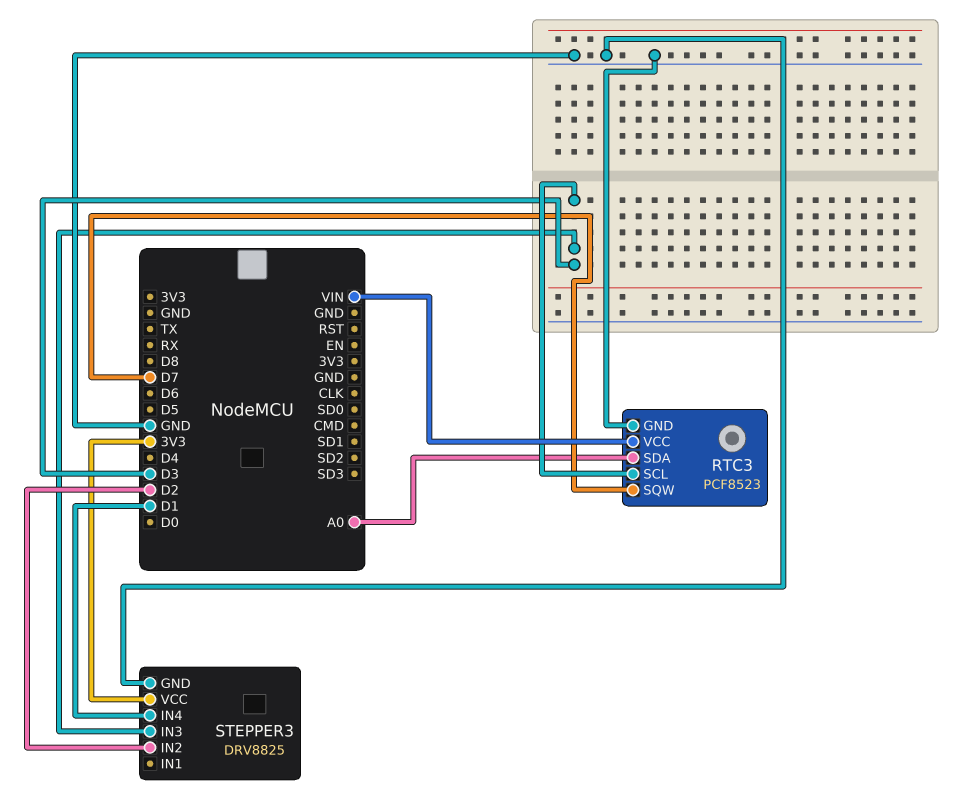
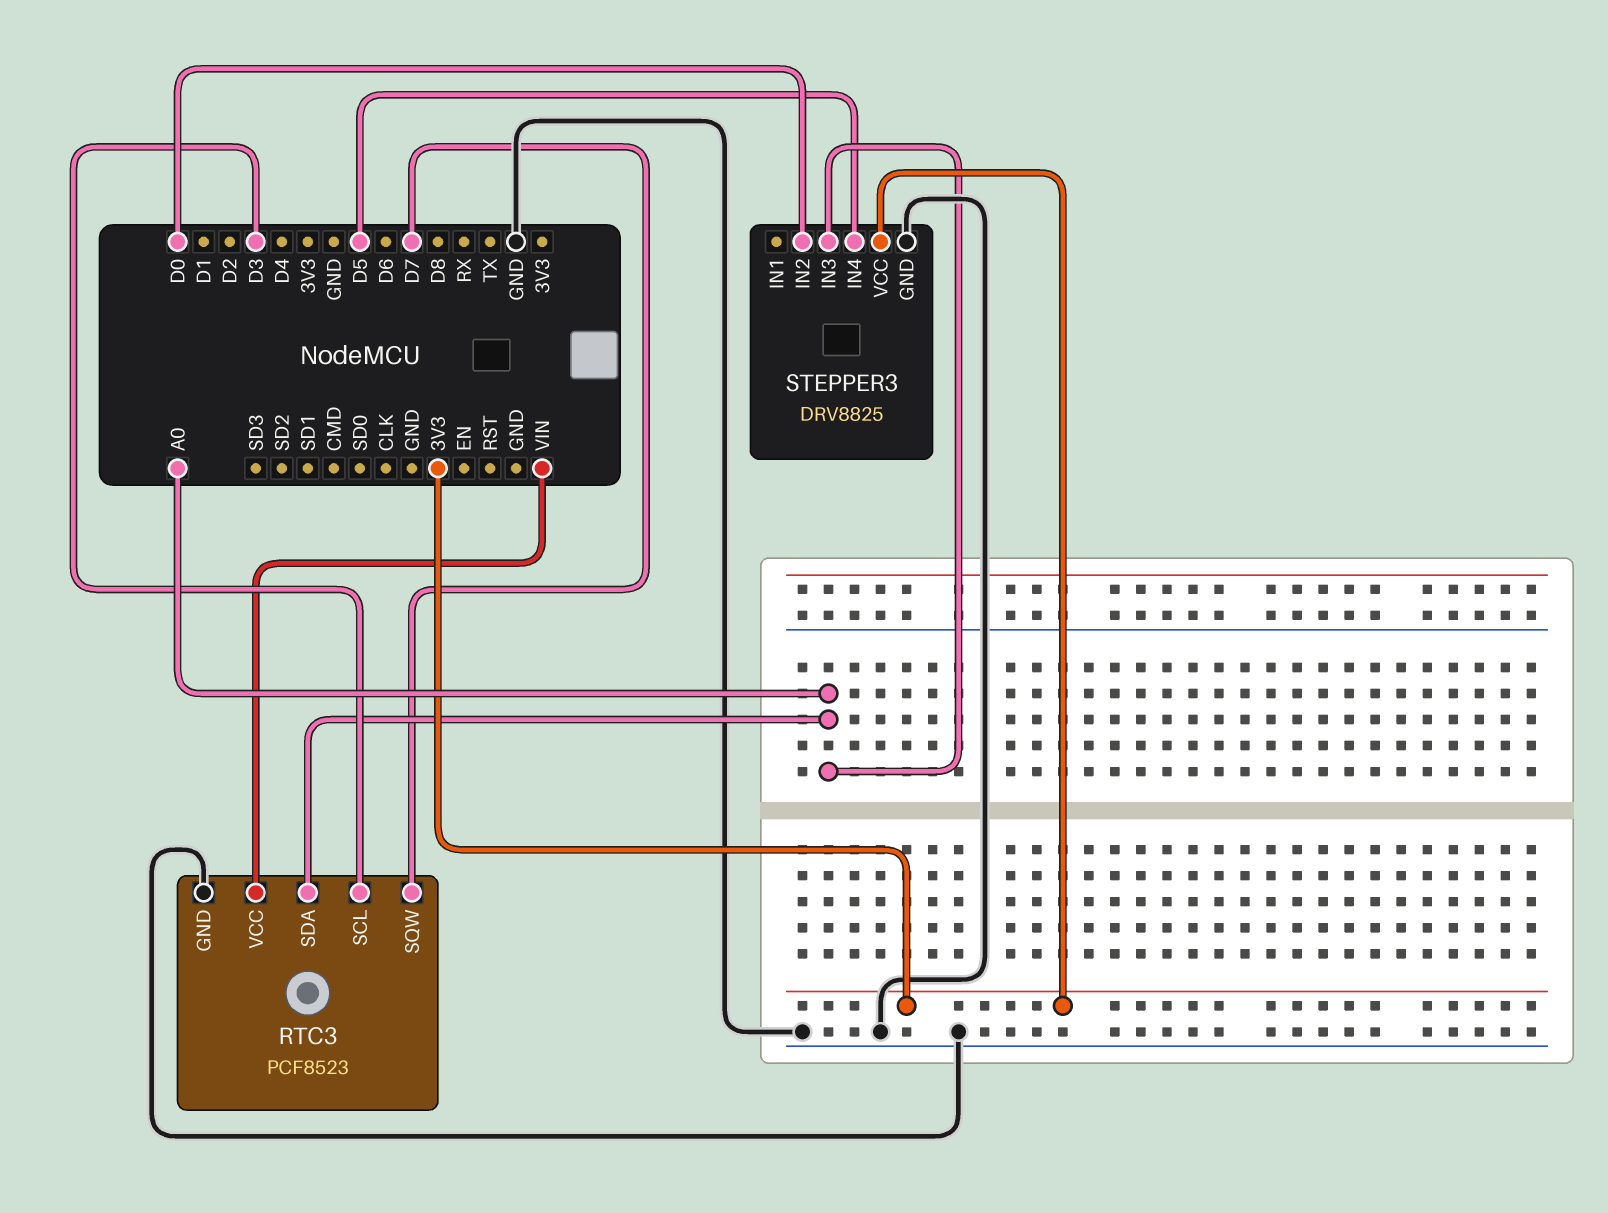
STEPPER3 pin IN2: D2 -> D0
STEPPER3 pin IN3: D3 -> A0
STEPPER3 pin IN4: D1 -> D5

